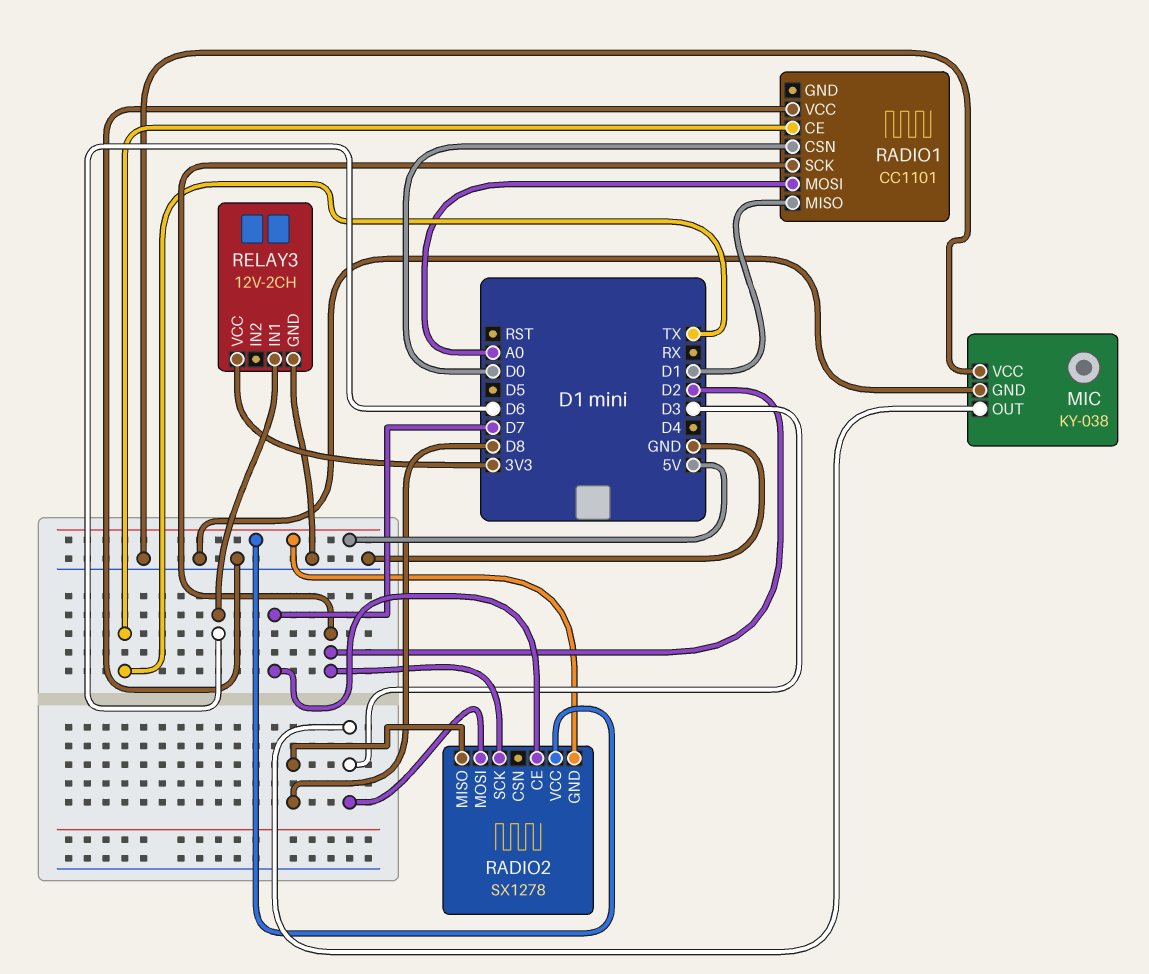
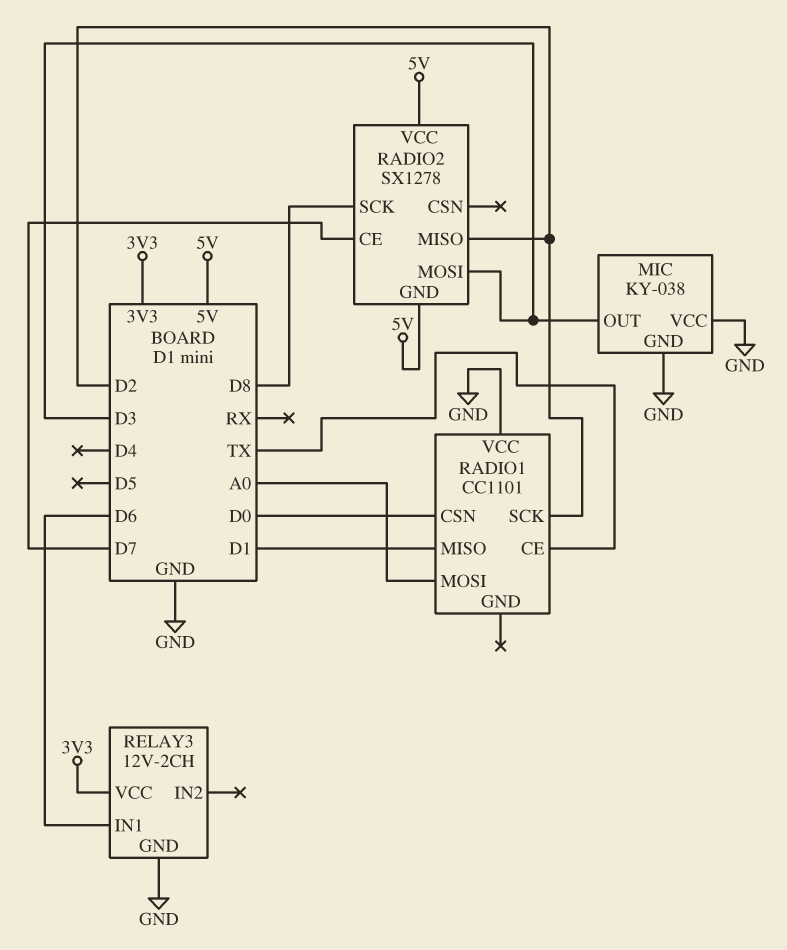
RADIO2 pin MISO: D8 -> D2
RADIO2 pin SCK: D2 -> D8

